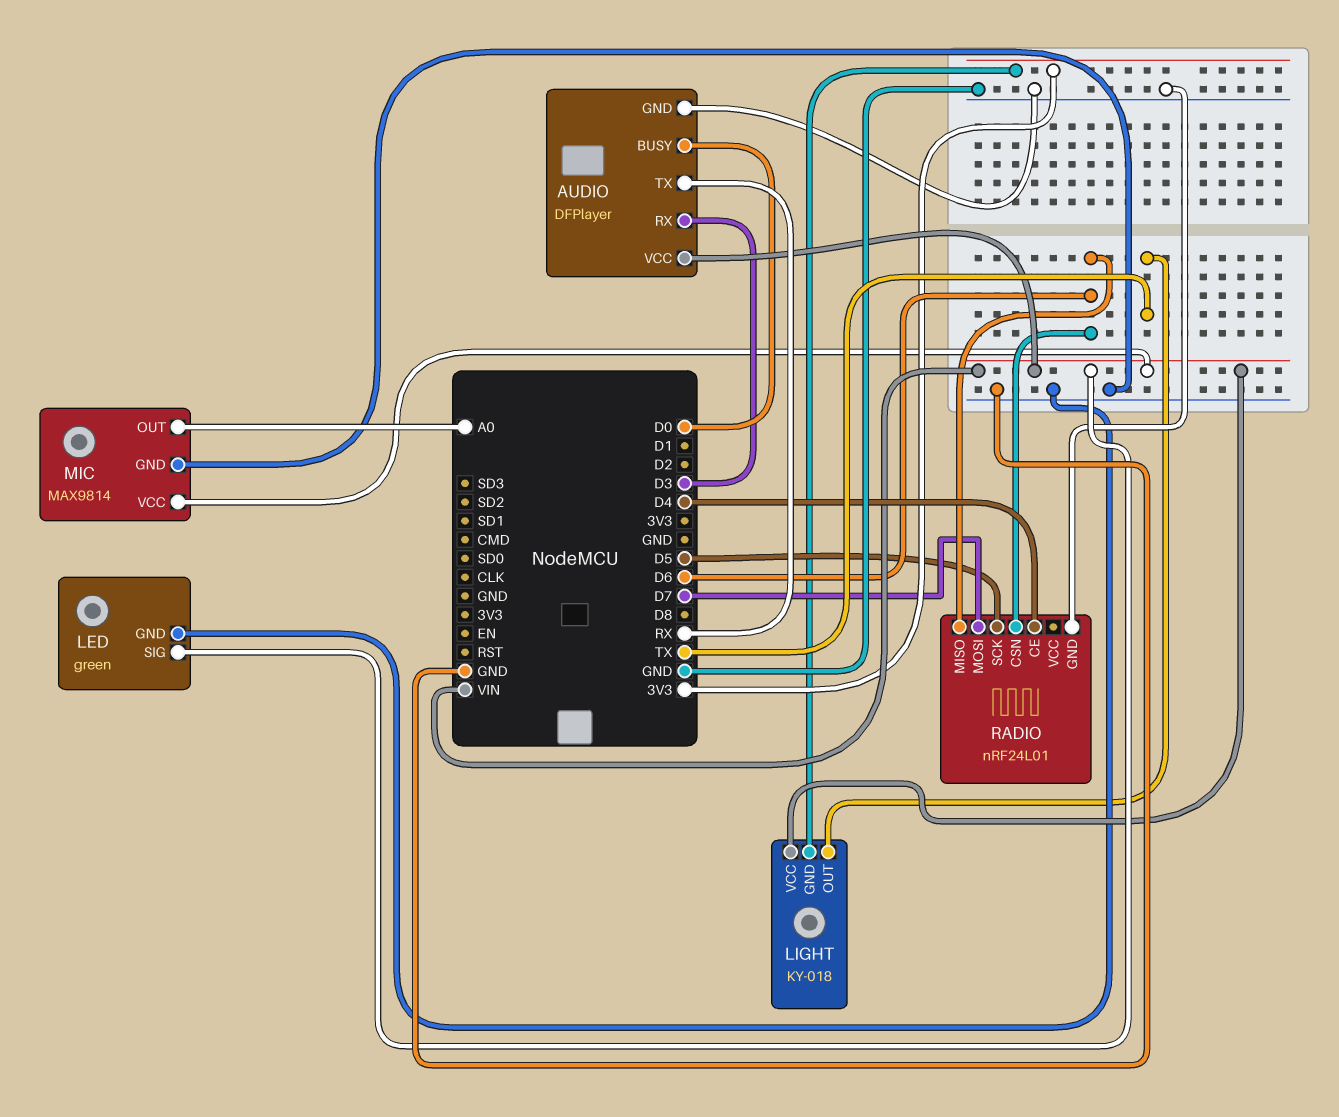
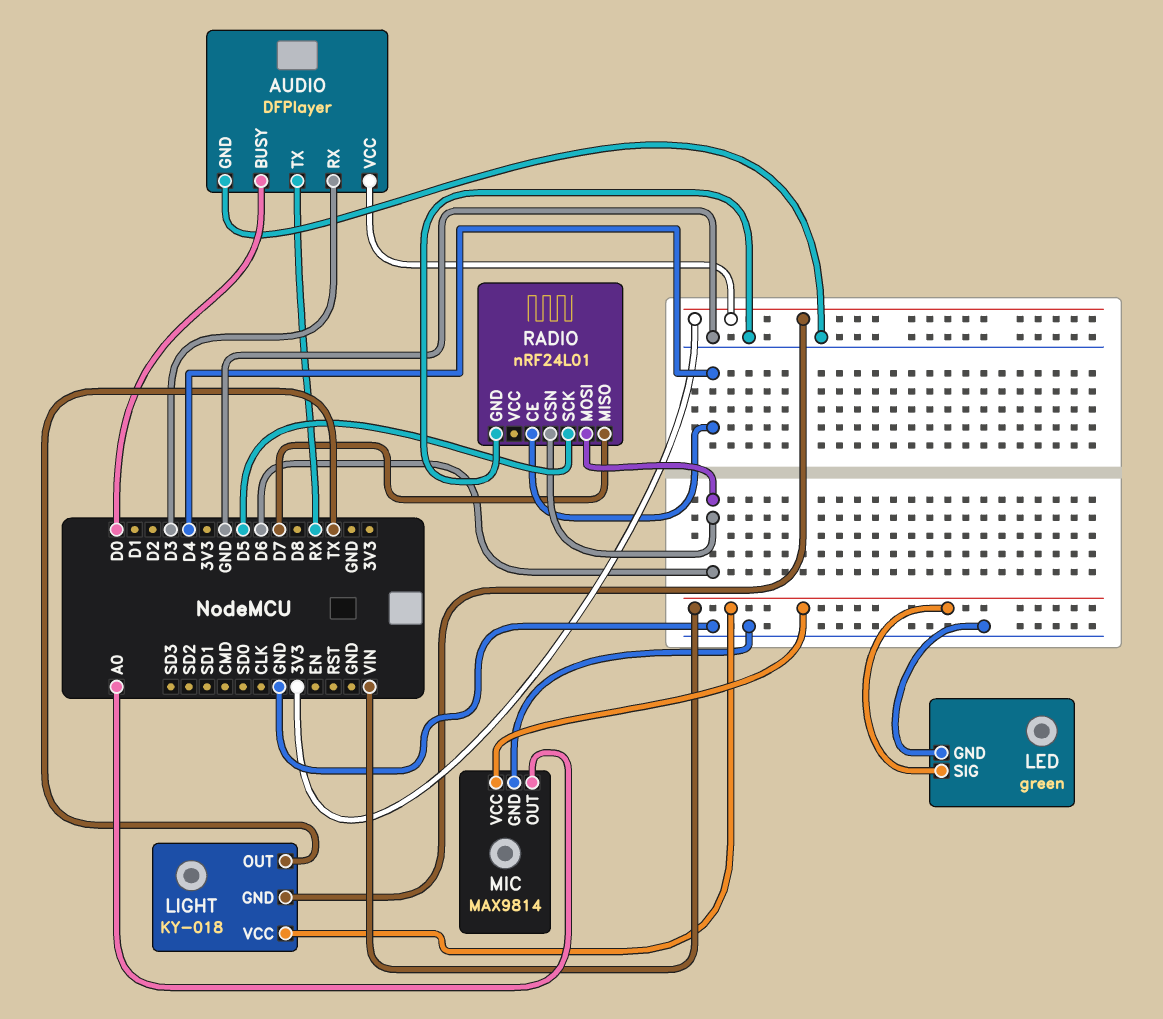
AUDIO pin VCC: VIN -> 3V3
RADIO pin MISO: D6 -> D7
RADIO pin MOSI: D7 -> D6

